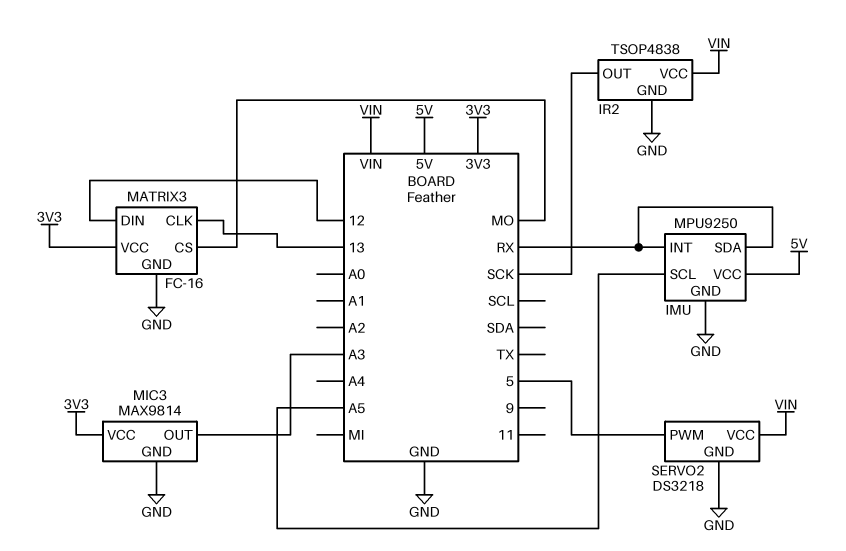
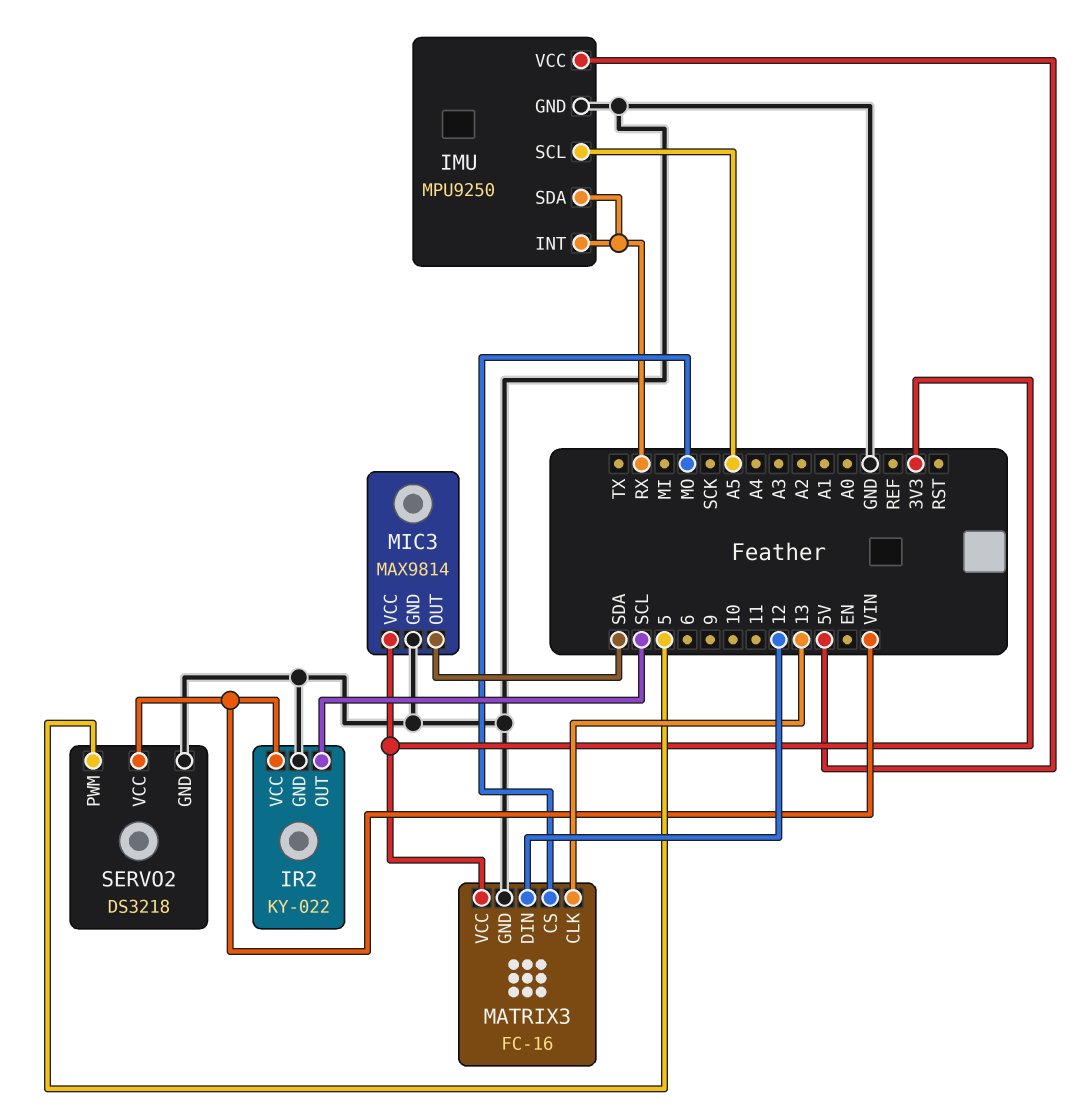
IR2: TSOP4838 -> KY-022
IR2 pin OUT: SCK -> SCL
MIC3 pin OUT: A3 -> SDA

